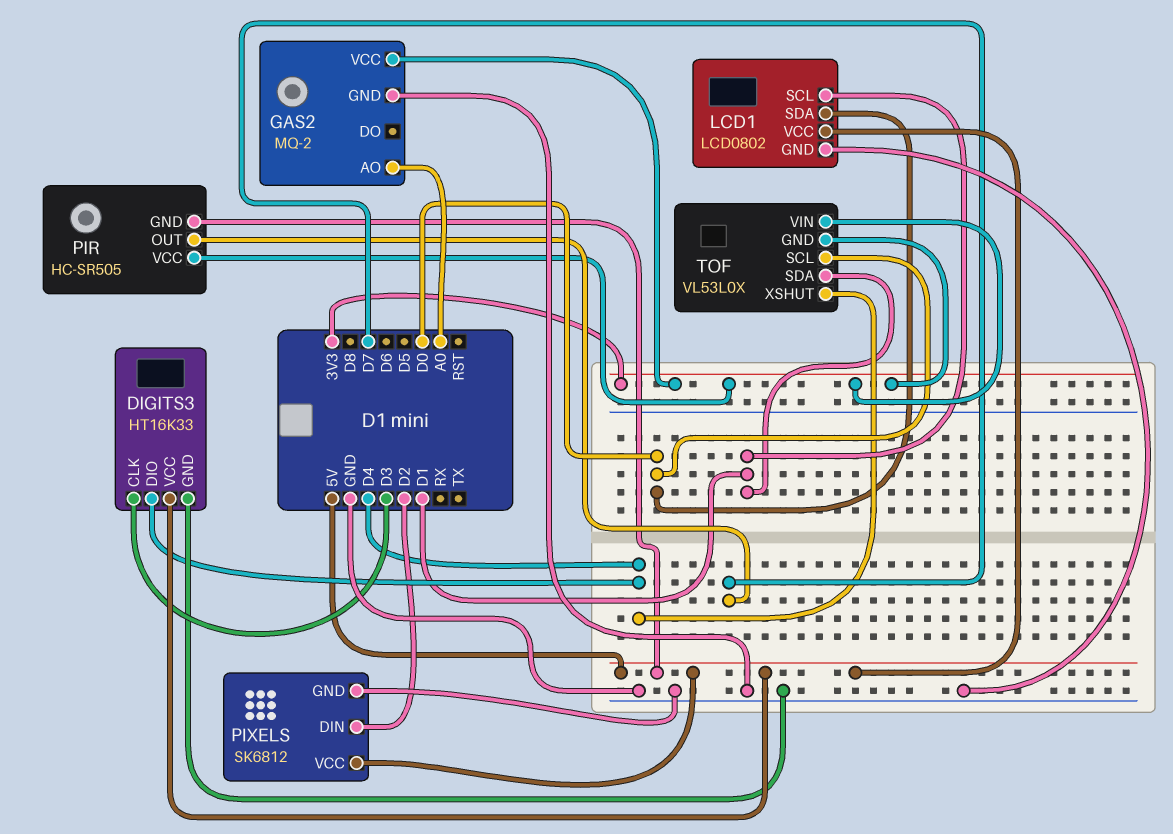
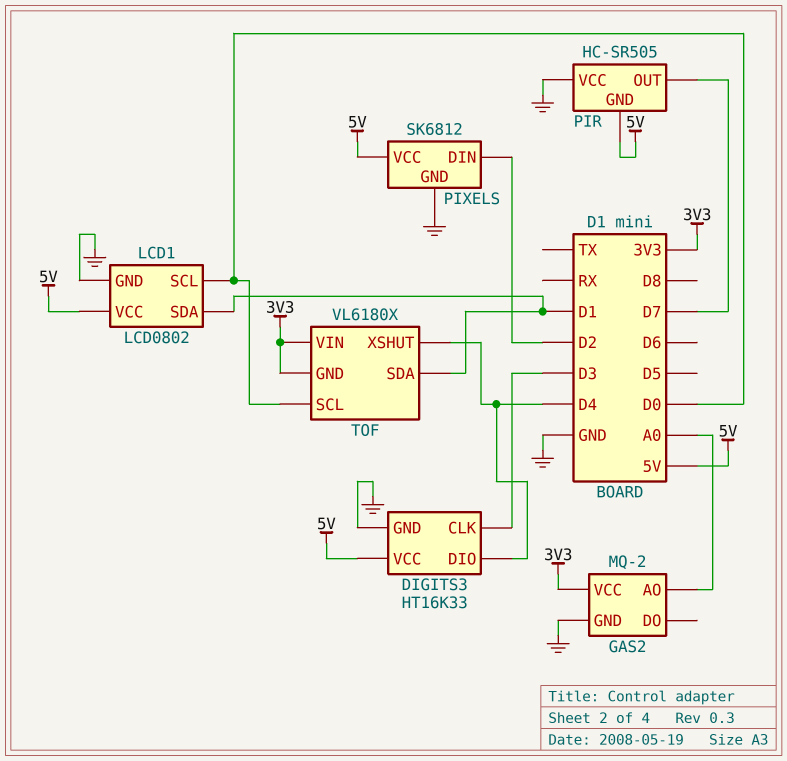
LCD1 pin SCL: D1 -> D0
LCD1 pin SDA: D0 -> D1
PIR pin VCC: 3V3 -> GND
TOF: VL53L0X -> VL6180X

